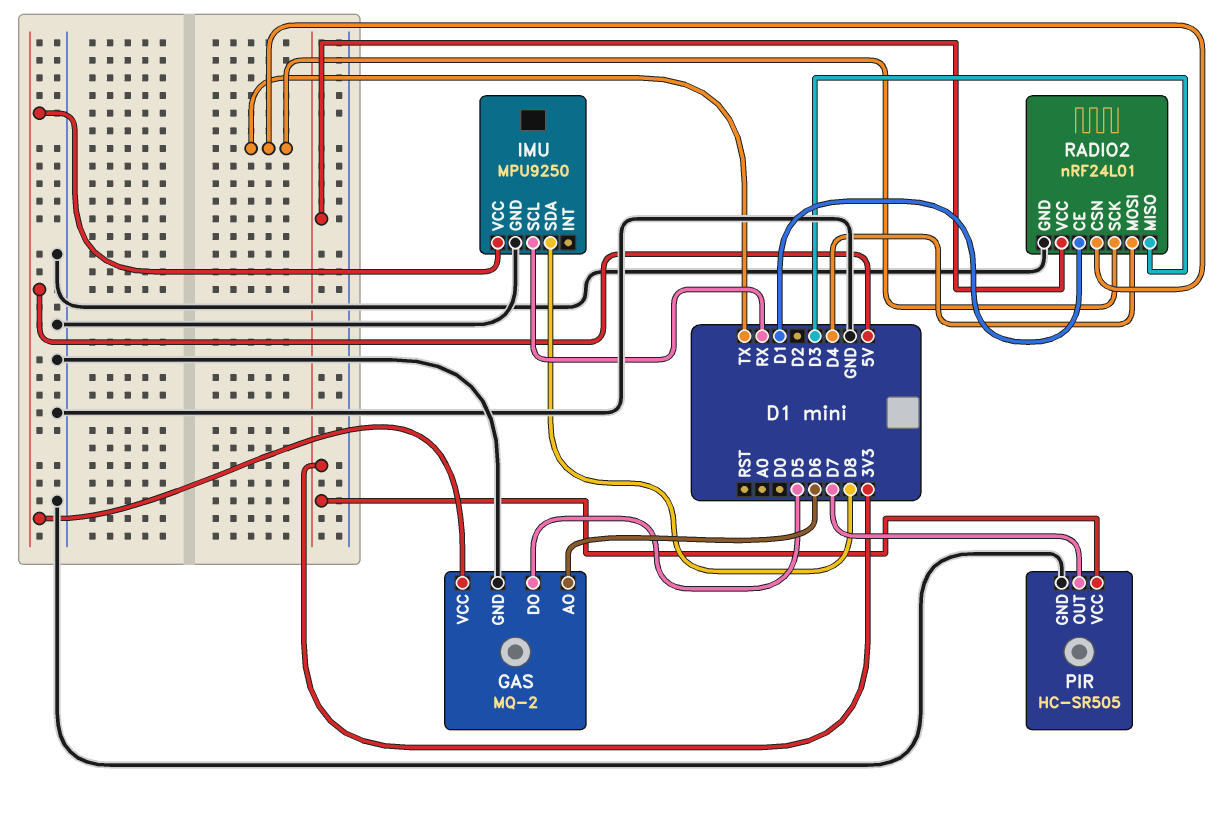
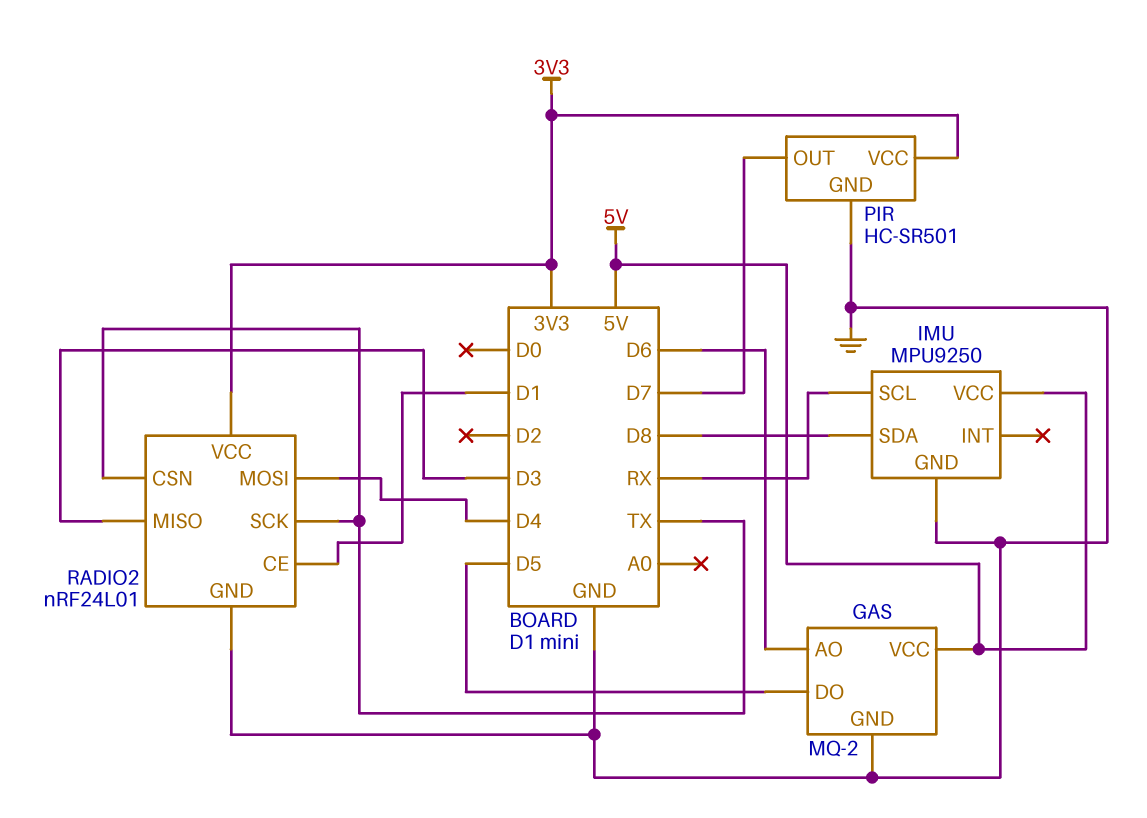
PIR: HC-SR505 -> HC-SR501

